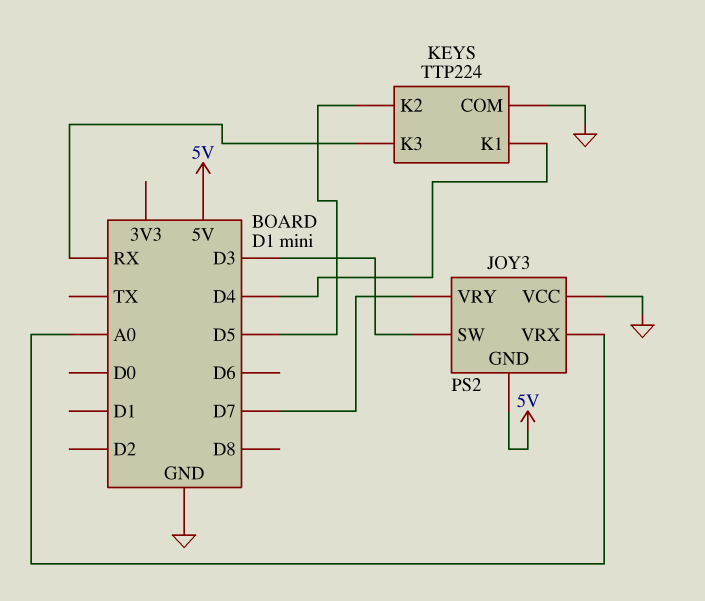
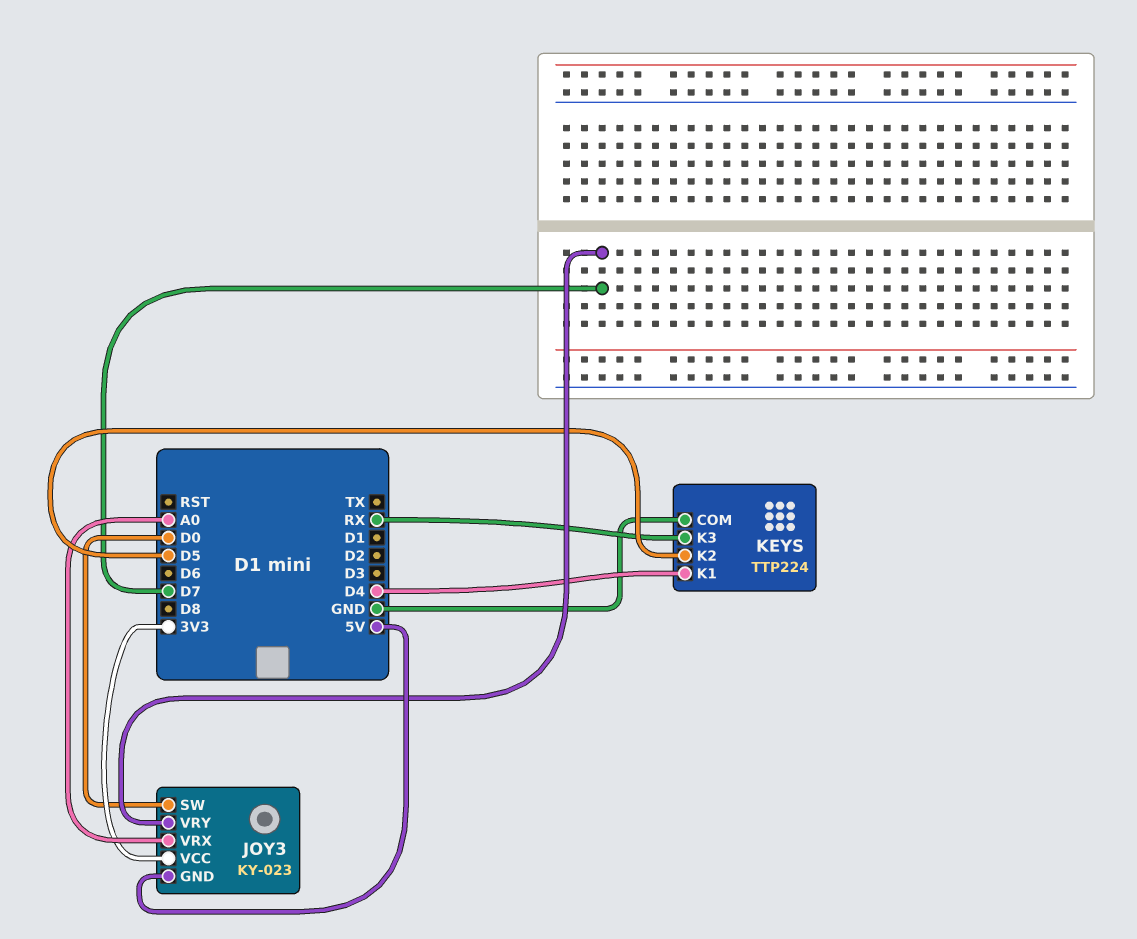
JOY3: PS2 -> KY-023
JOY3 pin SW: D3 -> D0
JOY3 pin VCC: GND -> 3V3

